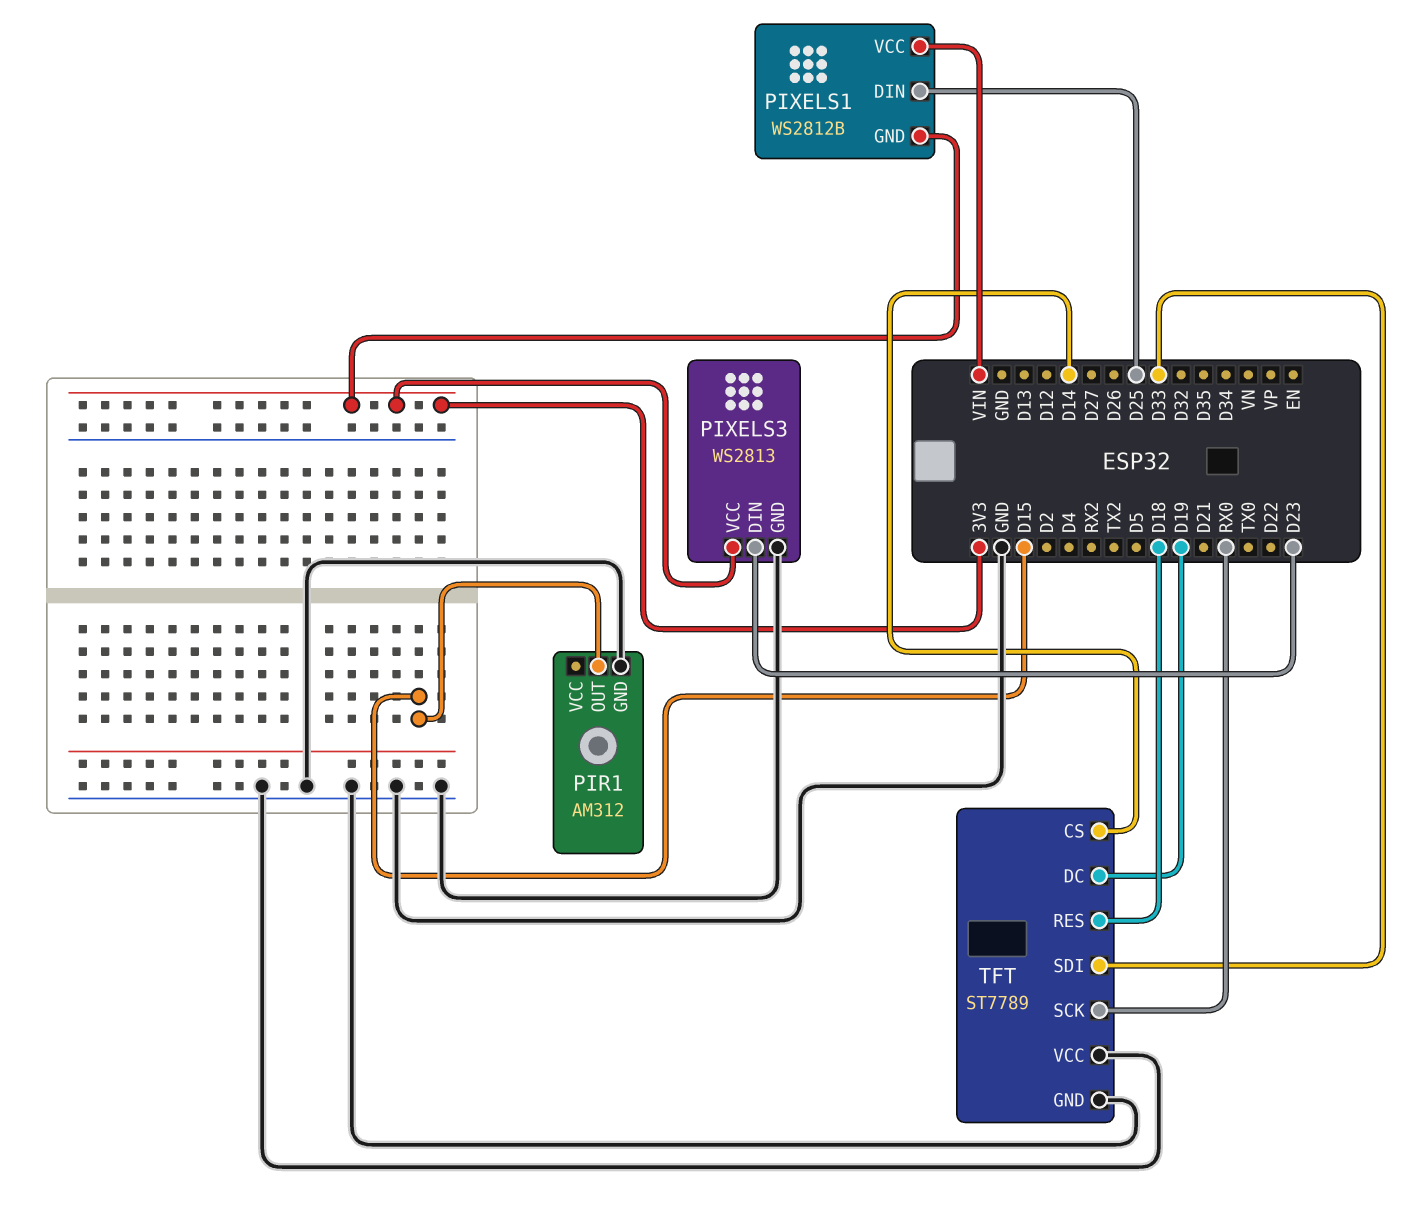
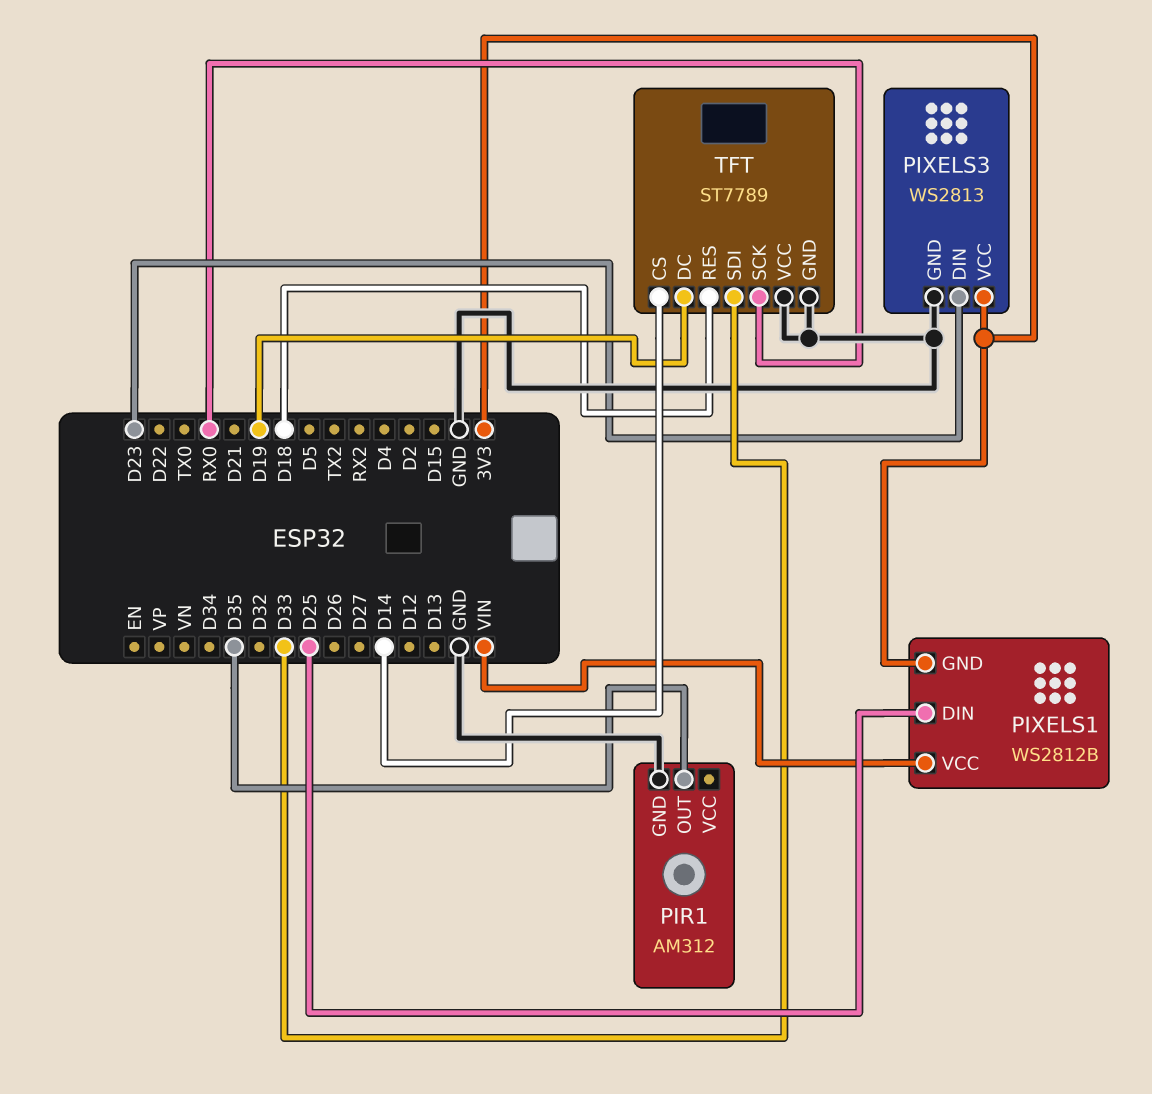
PIR1 pin OUT: D15 -> D35

